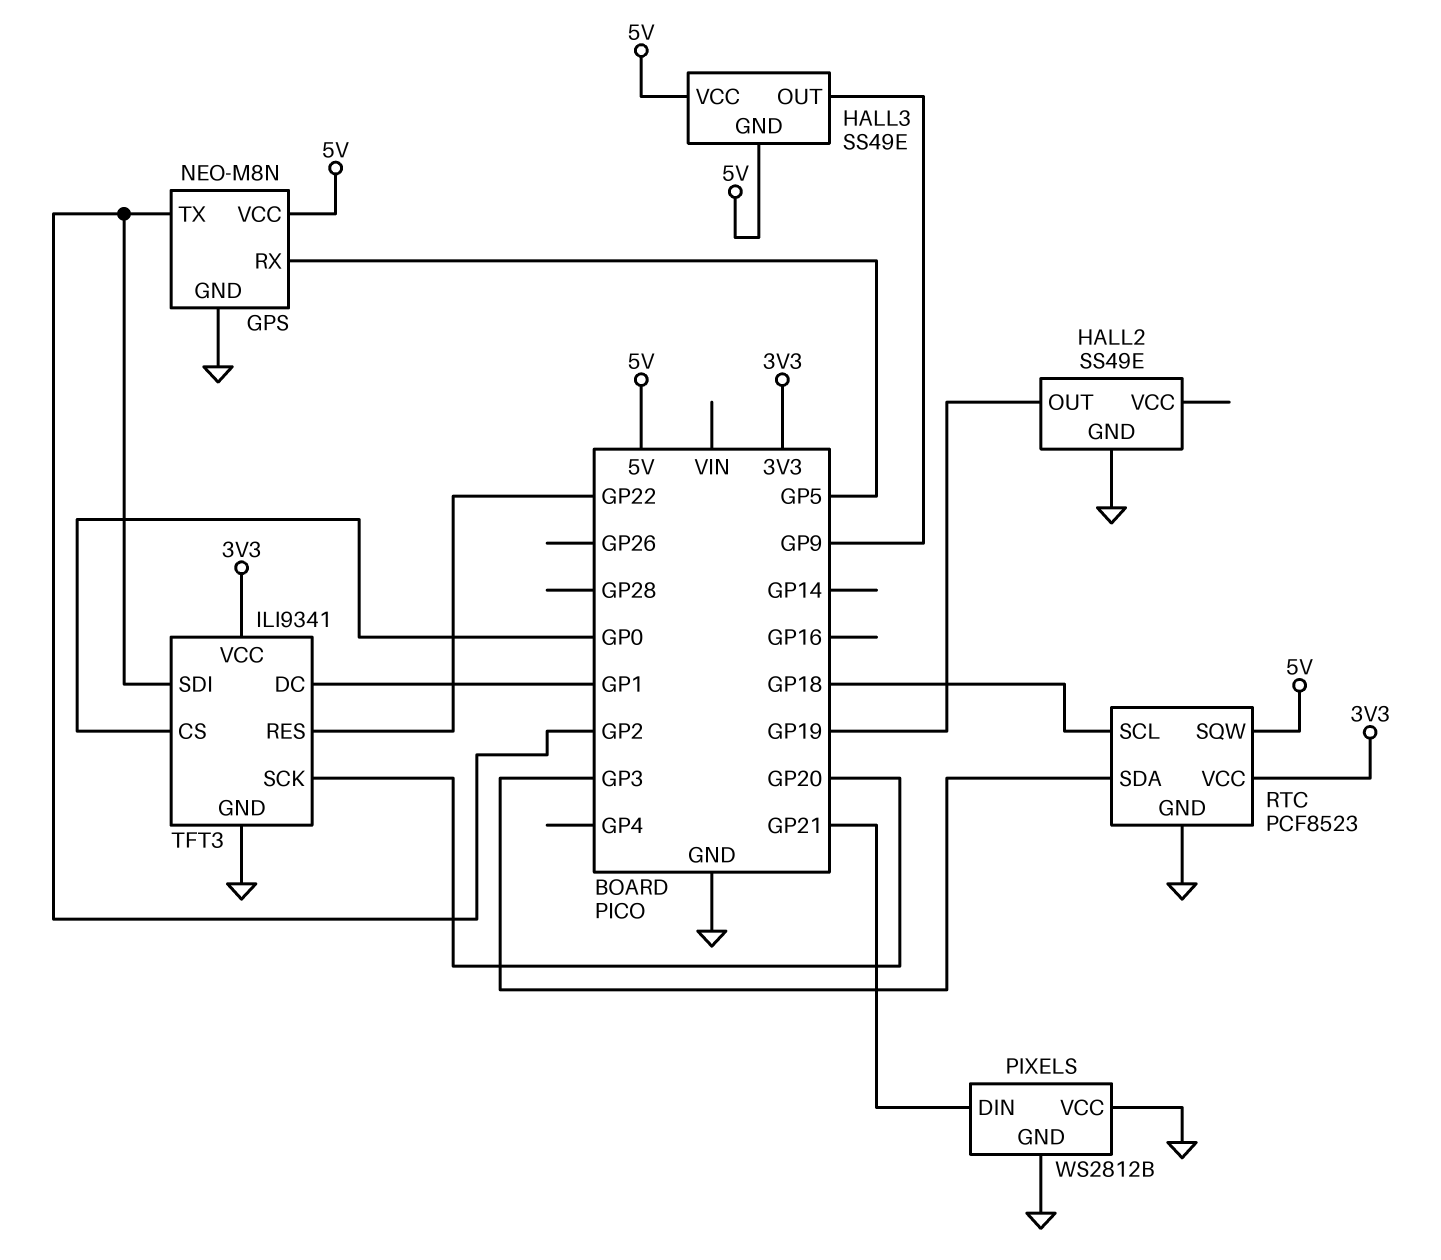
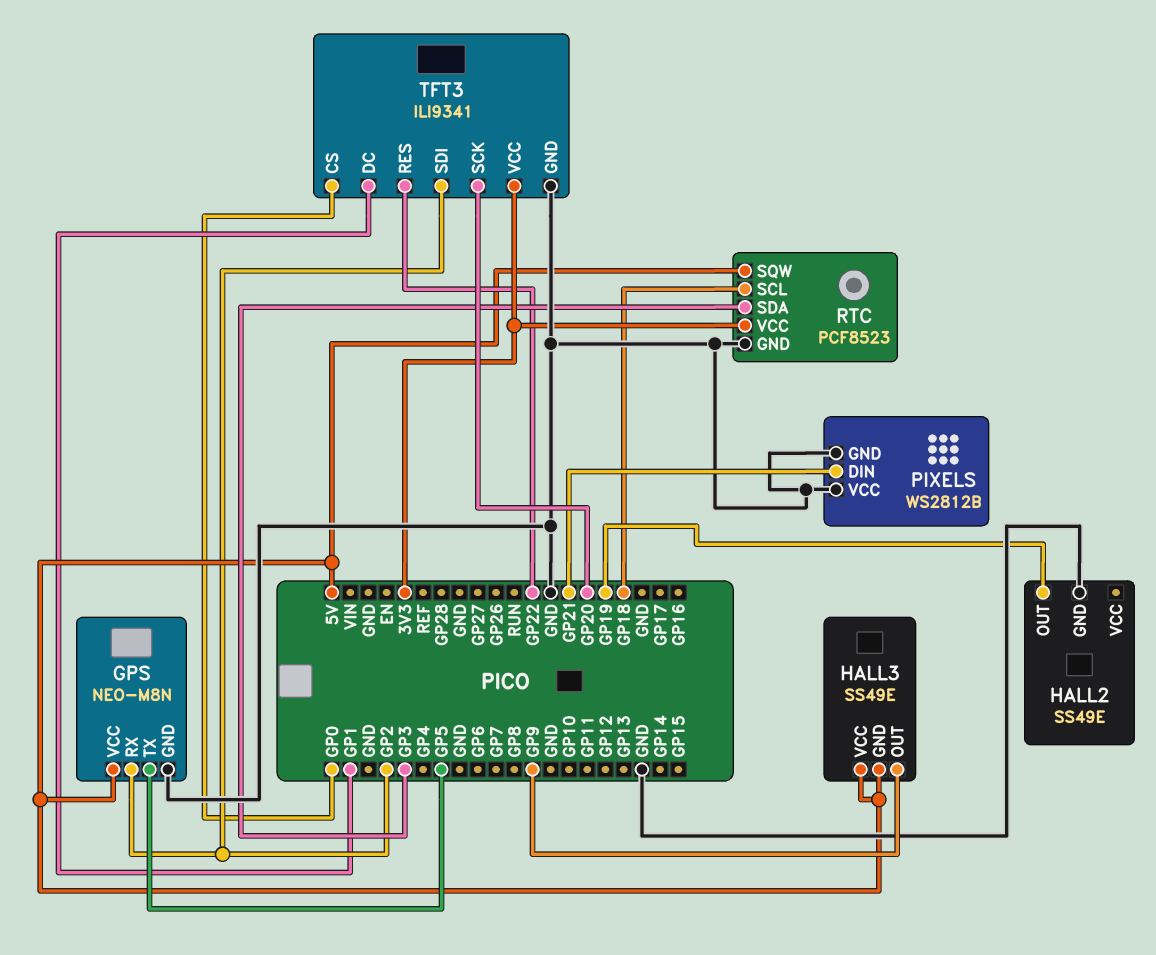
GPS pin RX: GP5 -> GP2
GPS pin TX: GP2 -> GP5

